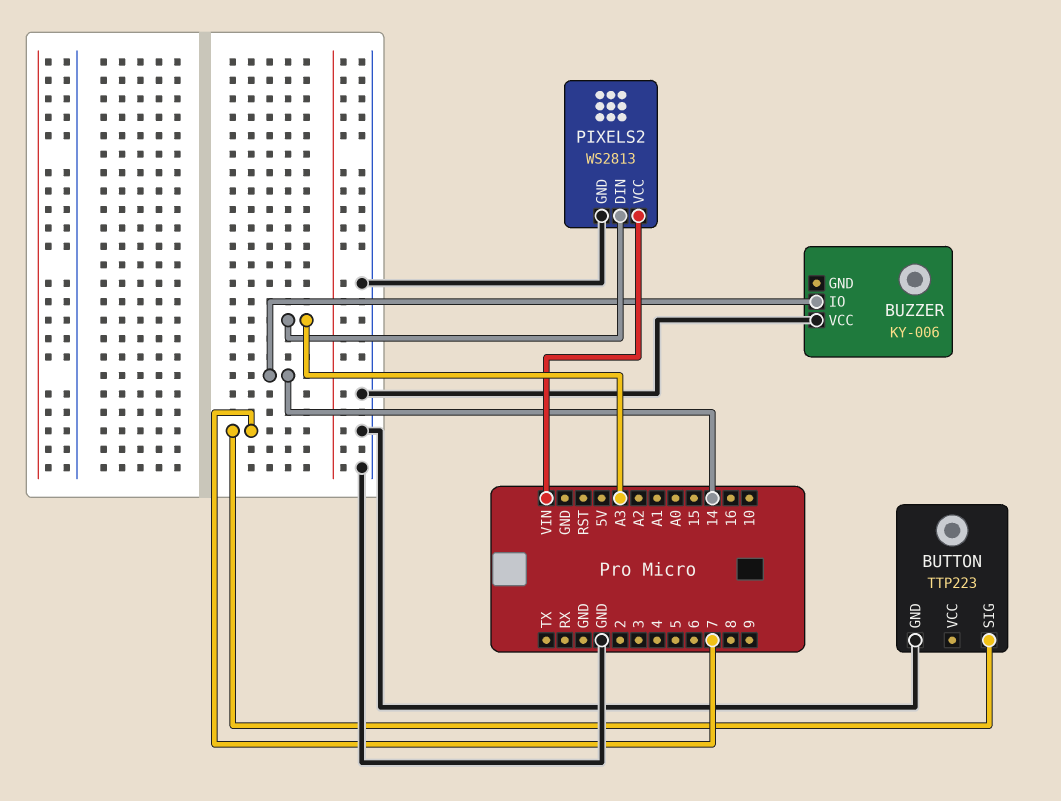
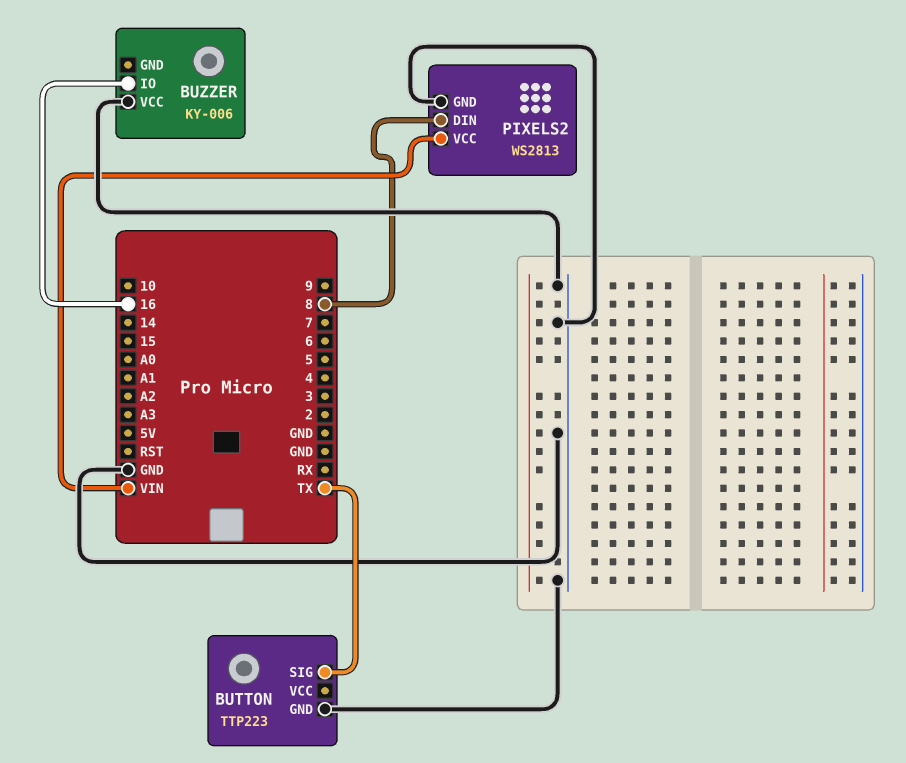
BUTTON pin SIG: 7 -> TX
BUZZER pin IO: 14 -> 16
PIXELS2 pin DIN: A3 -> 8

